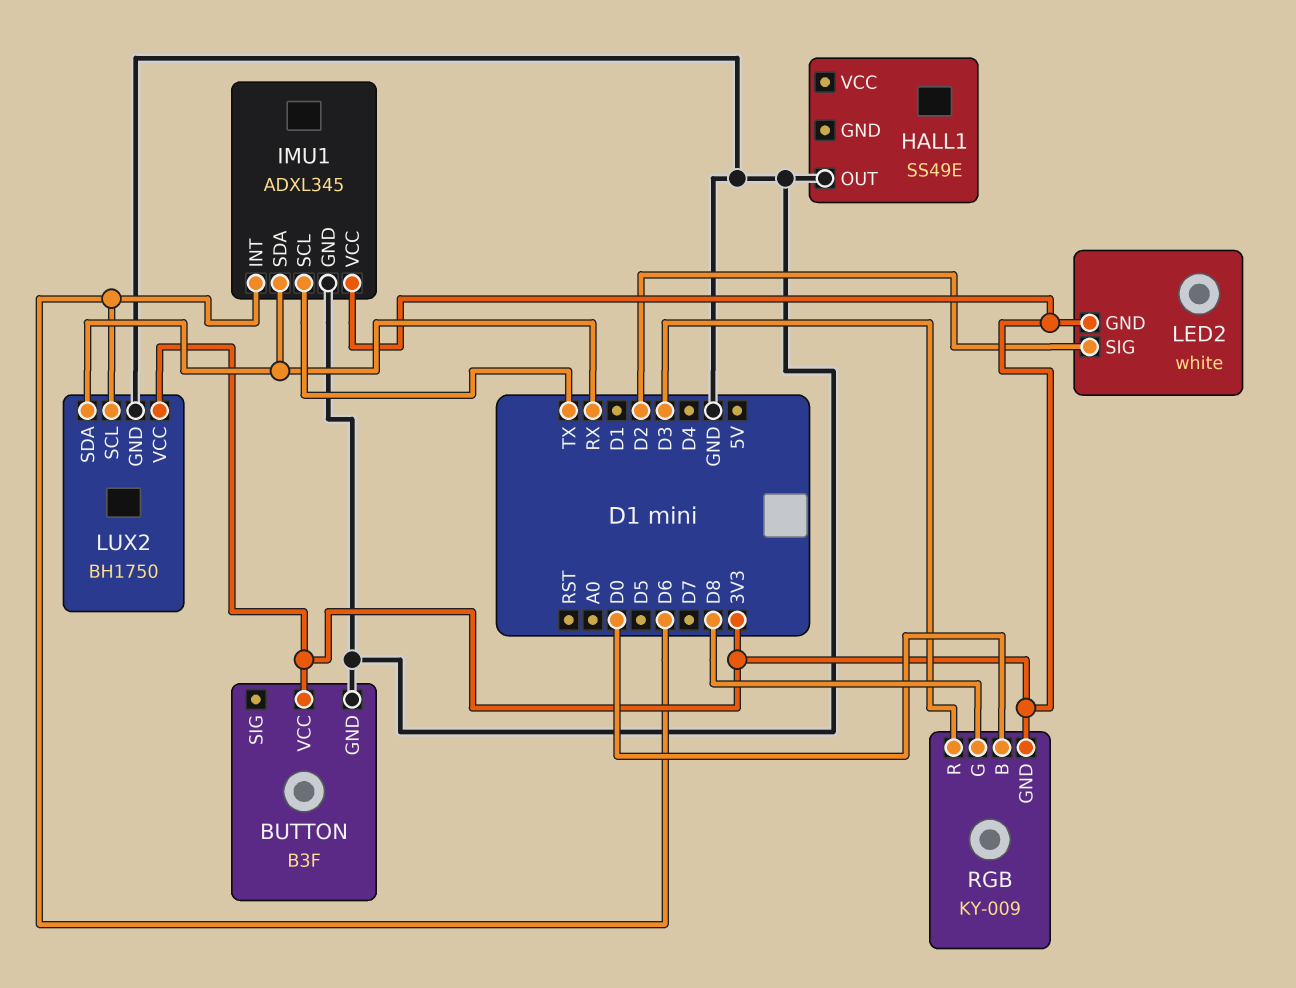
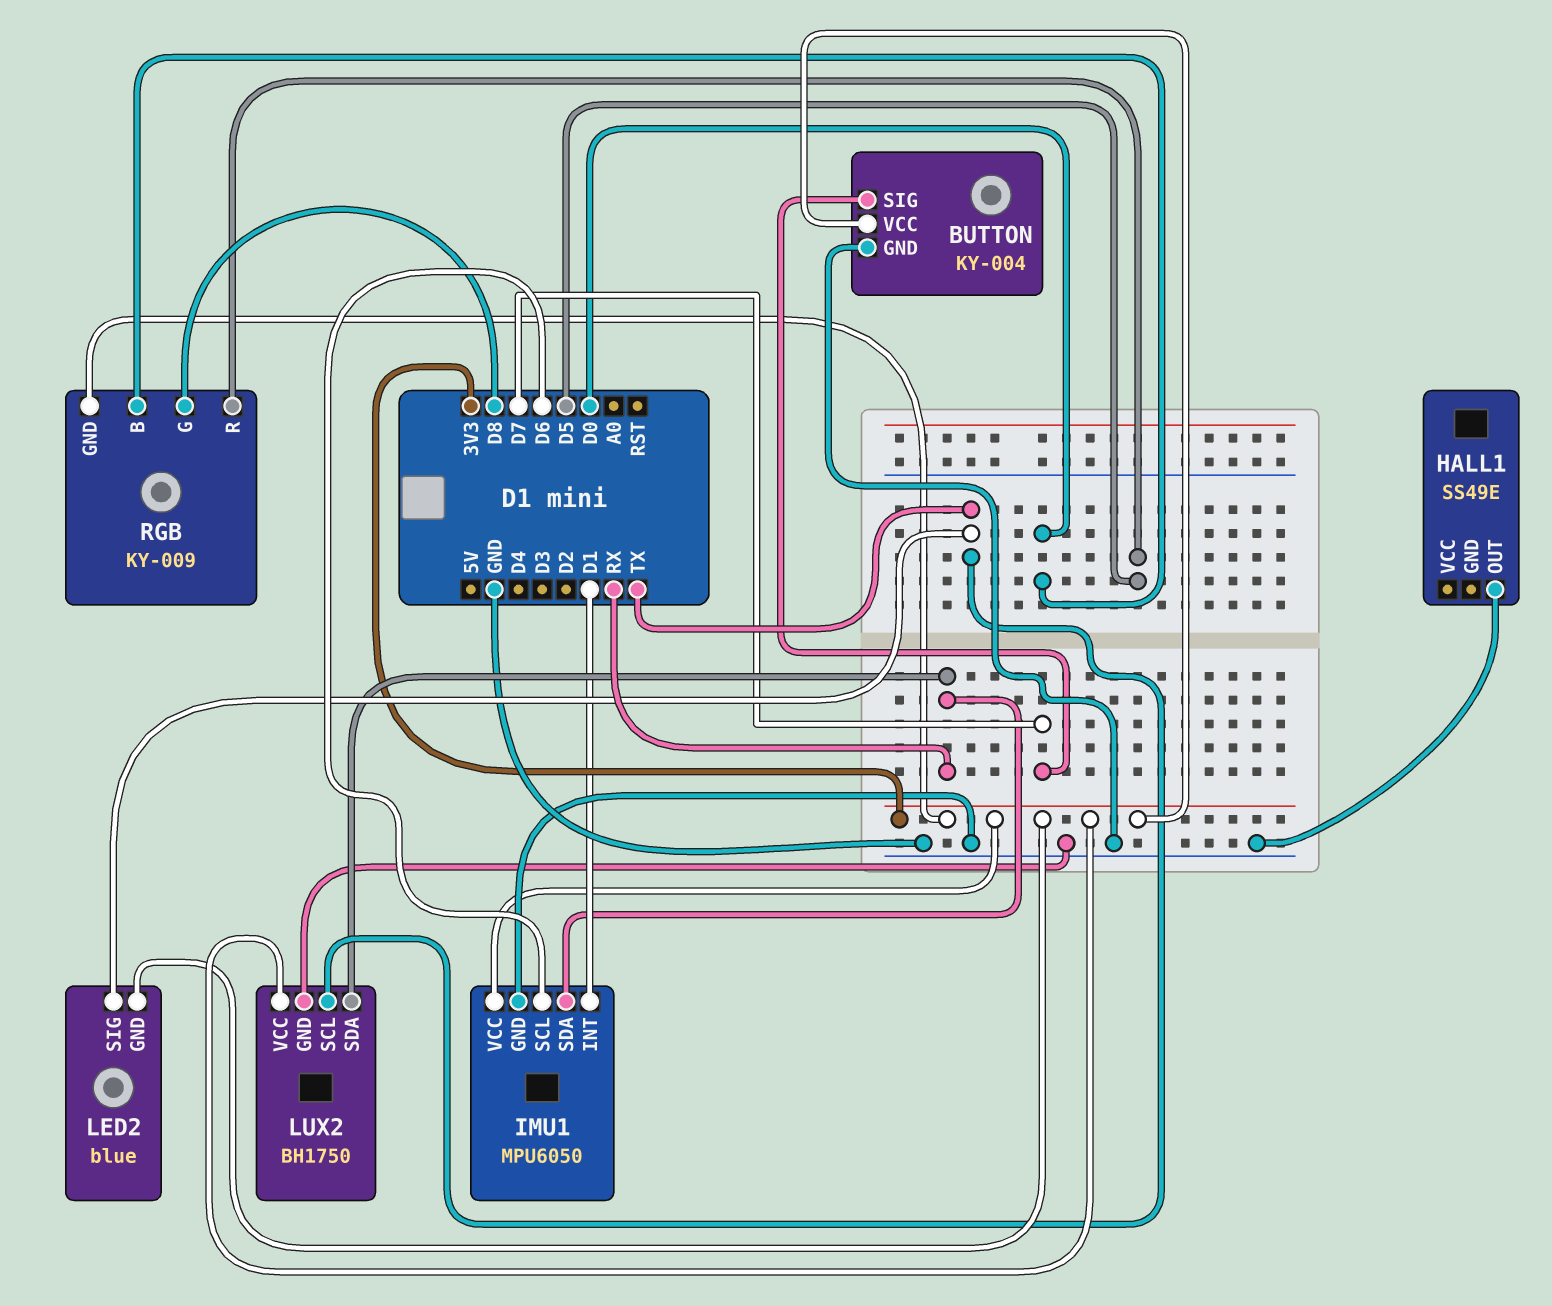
BUTTON: B3F -> KY-004
BUTTON pin SIG: none -> D7
IMU1: ADXL345 -> MPU6050
IMU1 pin INT: D6 -> D1
IMU1 pin SCL: TX -> D6
LED2: white -> blue
LED2 pin SIG: D2 -> TX
LUX2 pin SCL: D6 -> TX
RGB pin R: D3 -> D5

